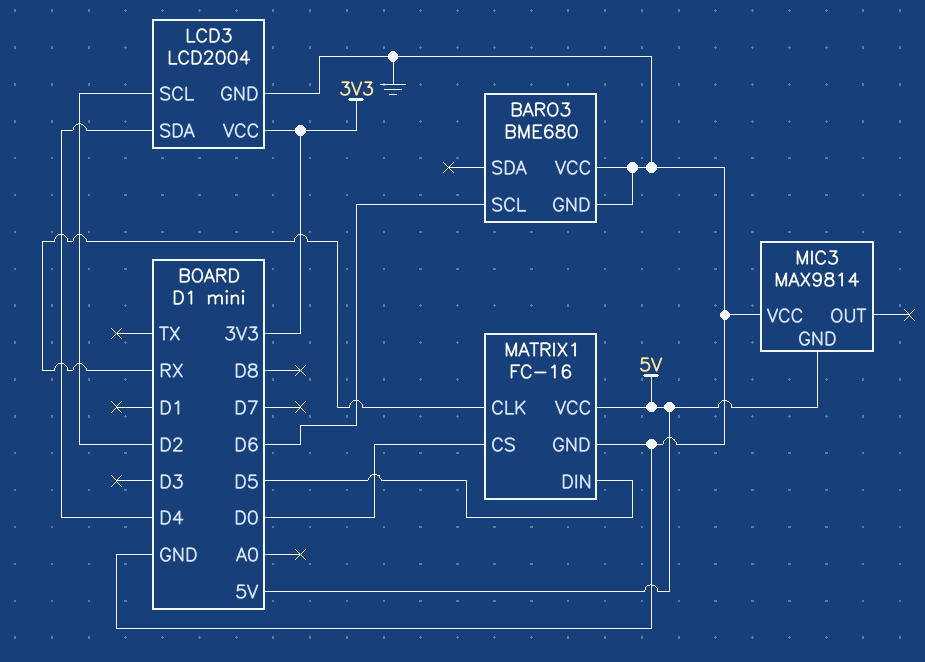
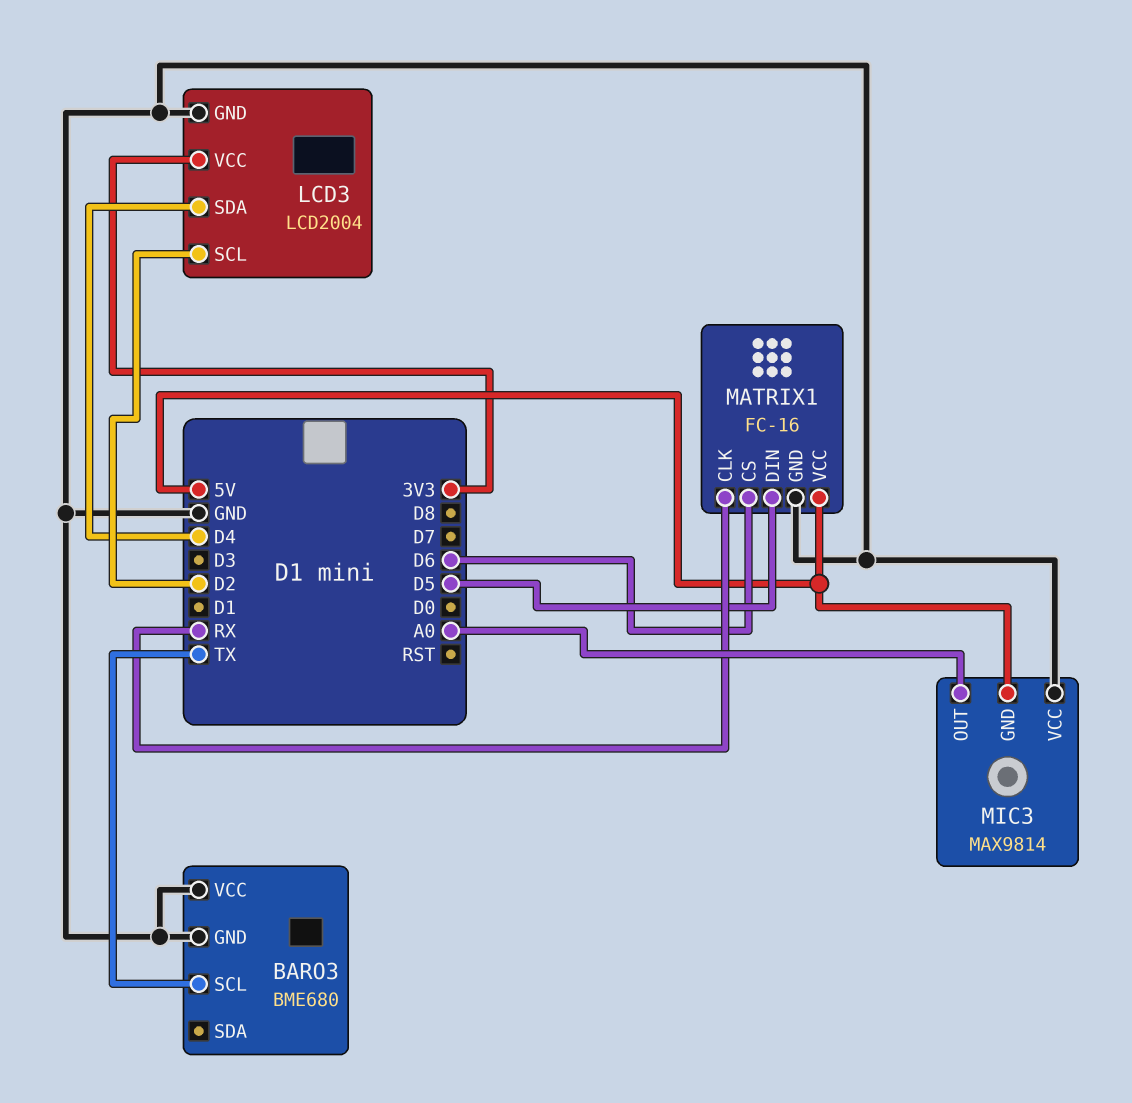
BARO3 pin SCL: D6 -> TX
MATRIX1 pin CS: D0 -> D6
MIC3 pin OUT: none -> A0

